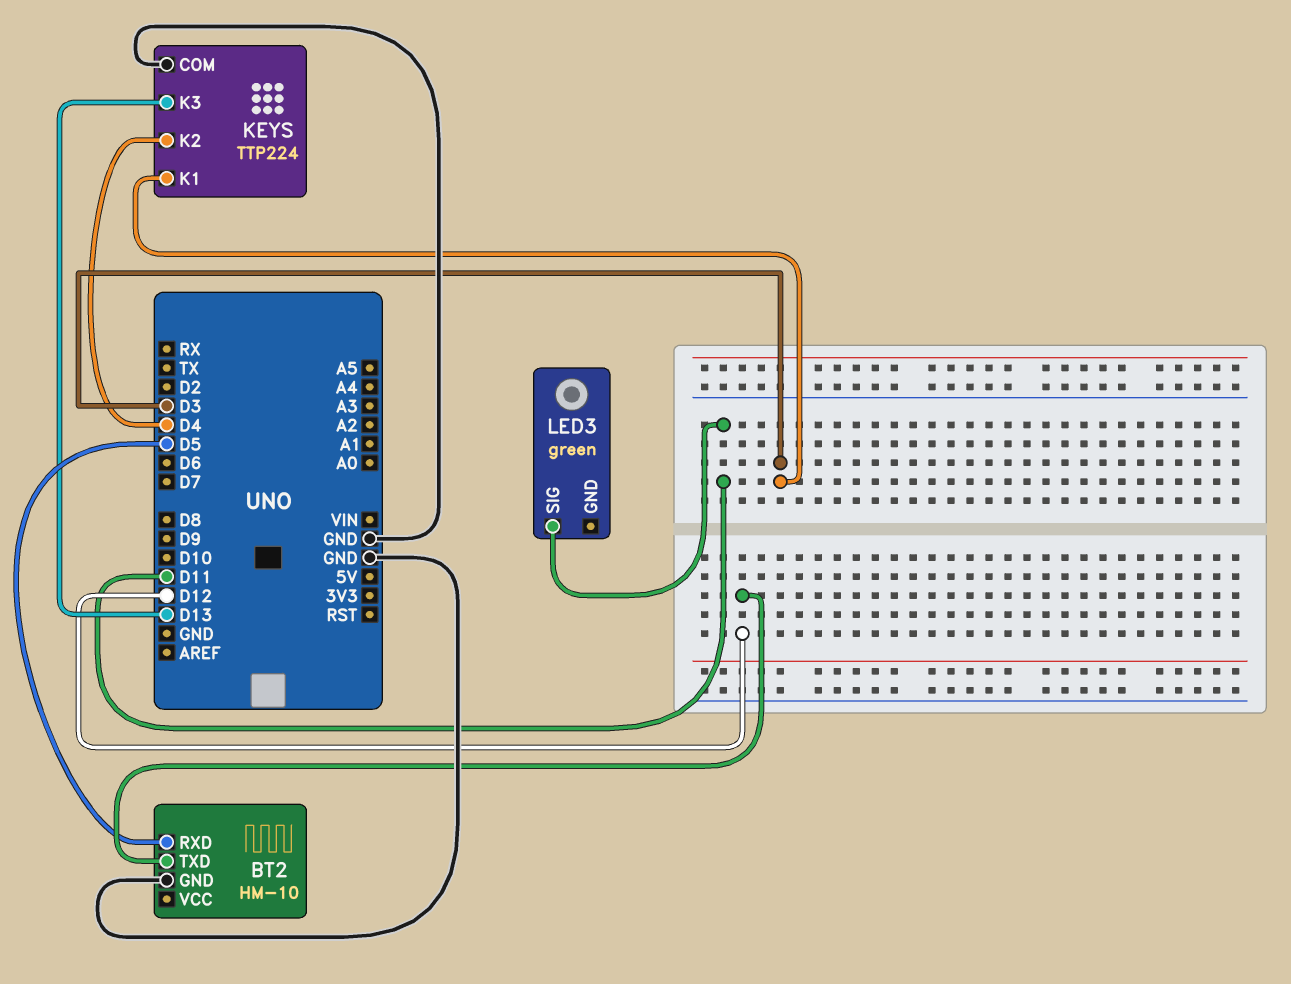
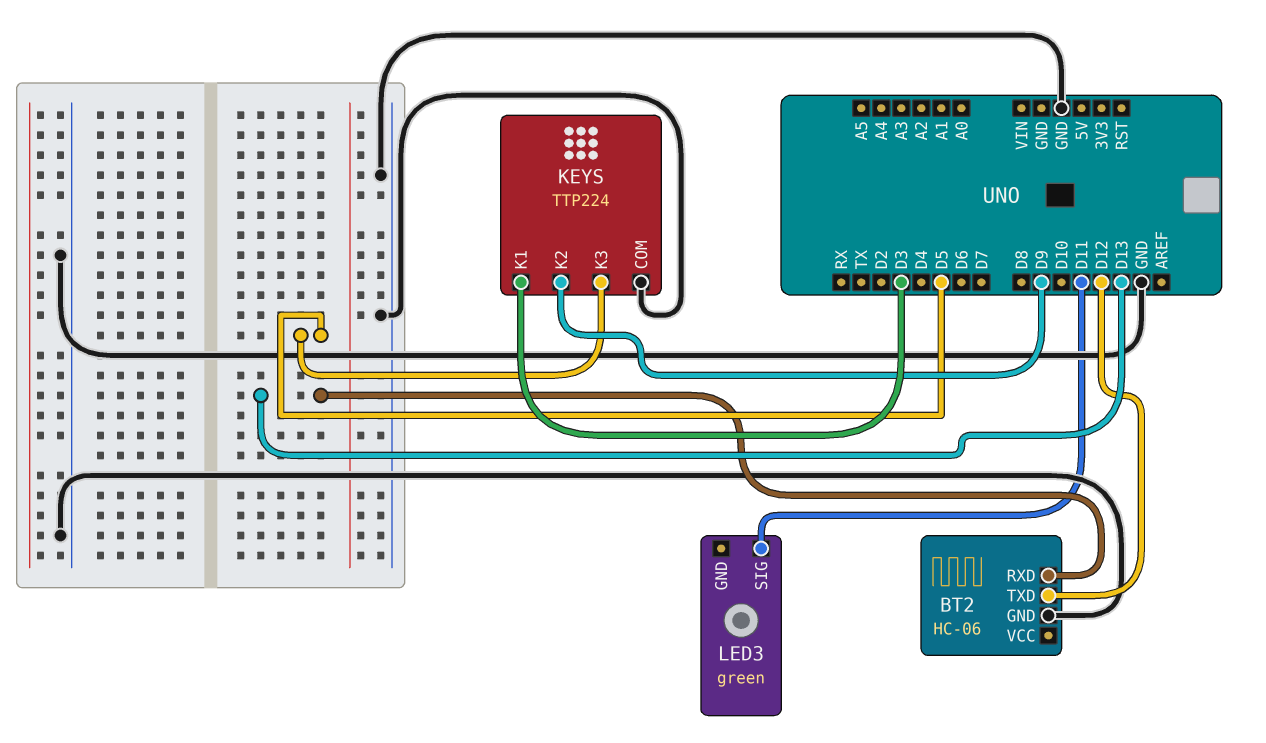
BT2: HM-10 -> HC-06
BT2 pin RXD: D5 -> D13
KEYS pin K2: D4 -> D9
KEYS pin K3: D13 -> D5

